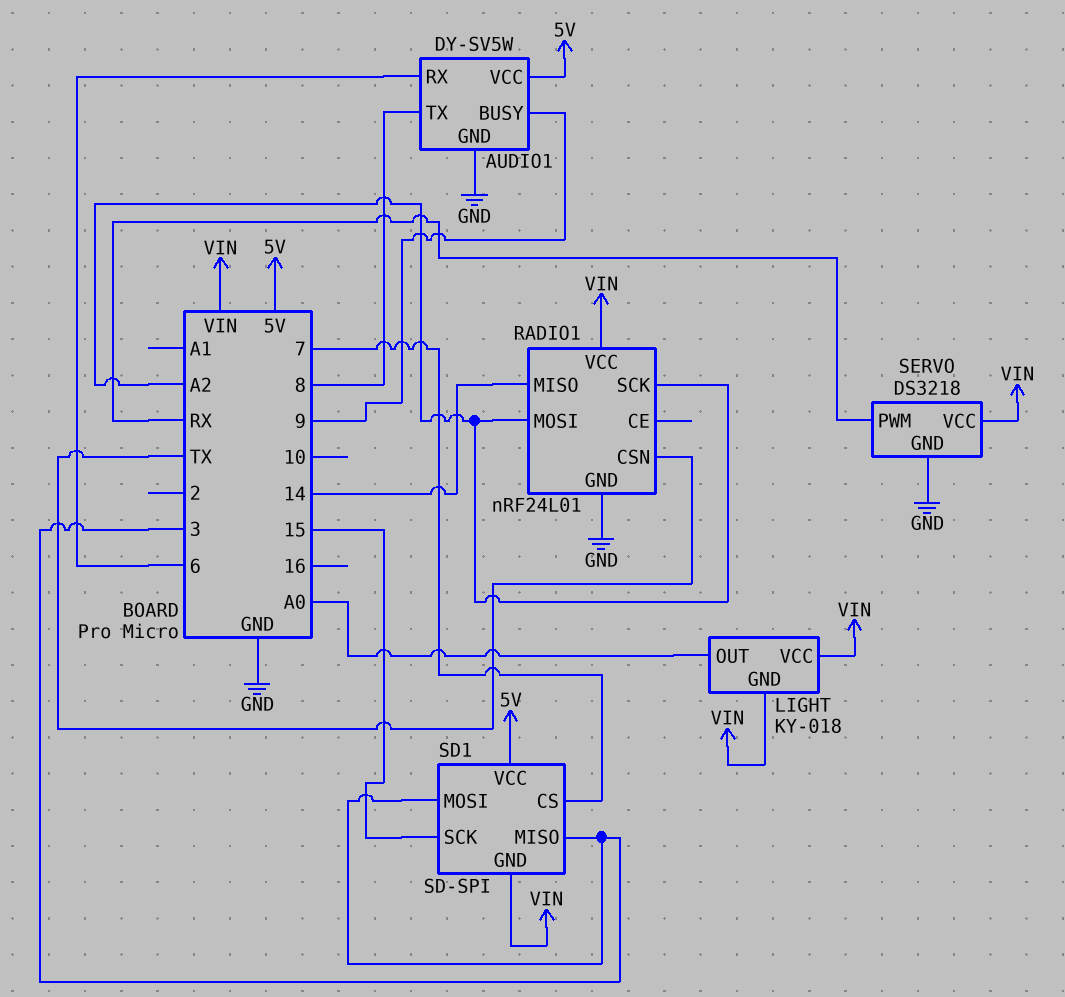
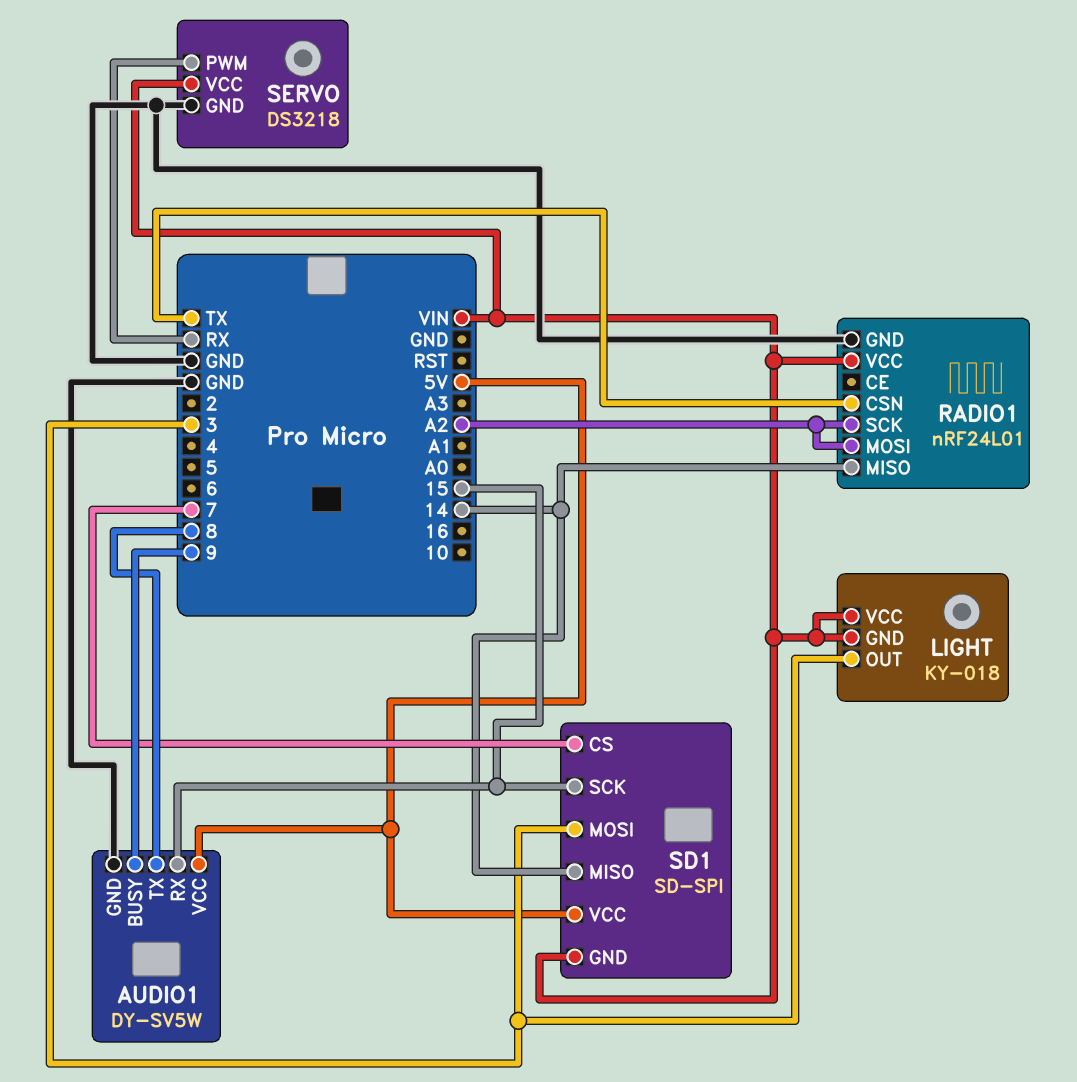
AUDIO1 pin RX: 6 -> 15
LIGHT pin OUT: A0 -> 3
SD1 pin MISO: 3 -> 14

